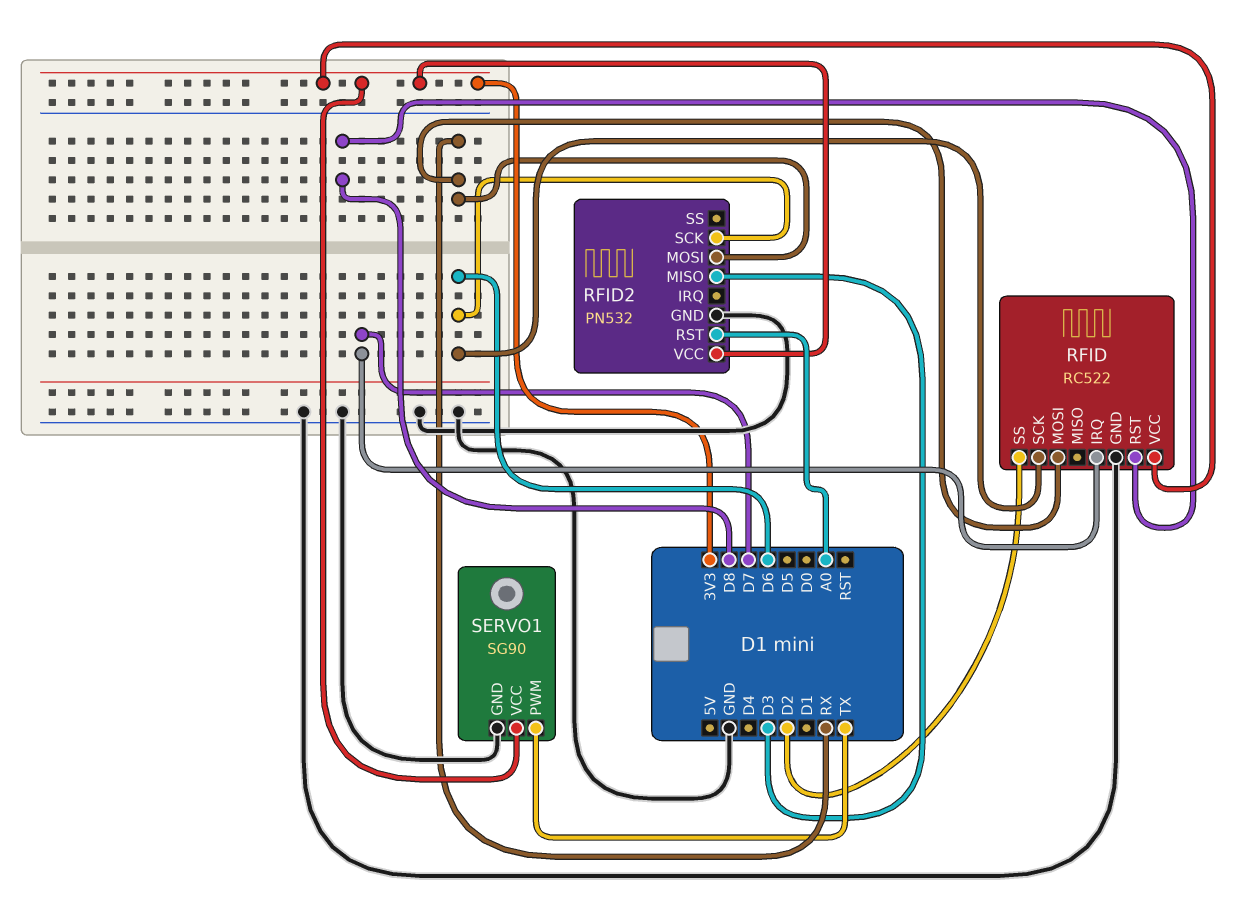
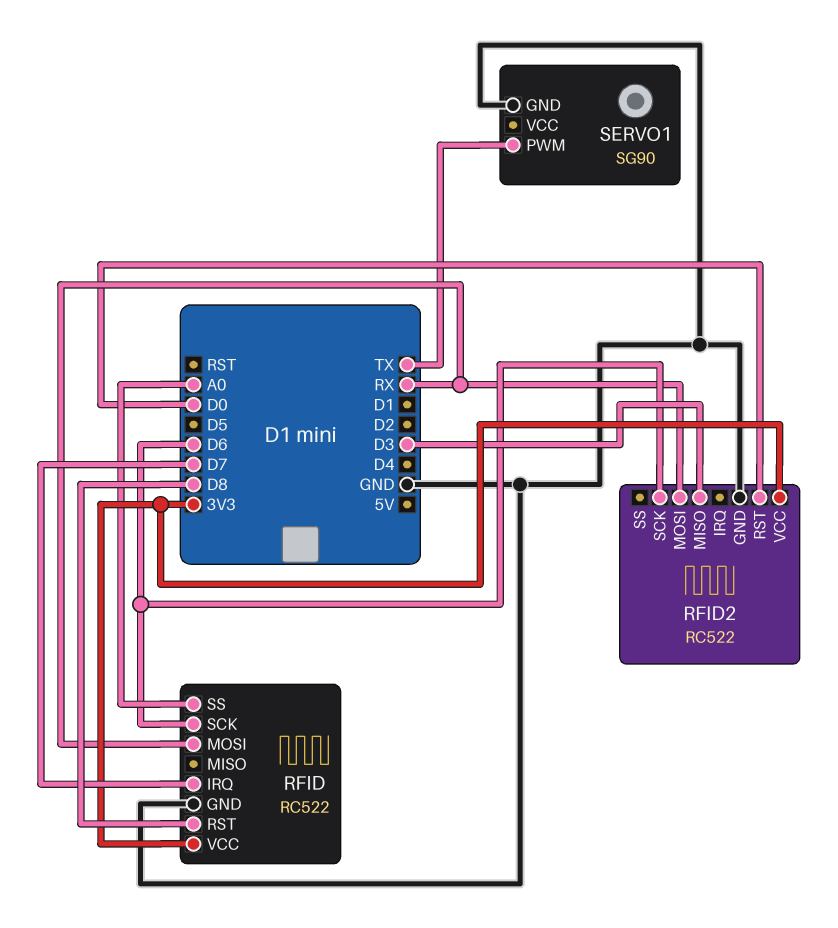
RFID pin SS: D2 -> A0
RFID2: PN532 -> RC522
RFID2 pin RST: A0 -> D0
SERVO1 pin VCC: 3V3 -> none

